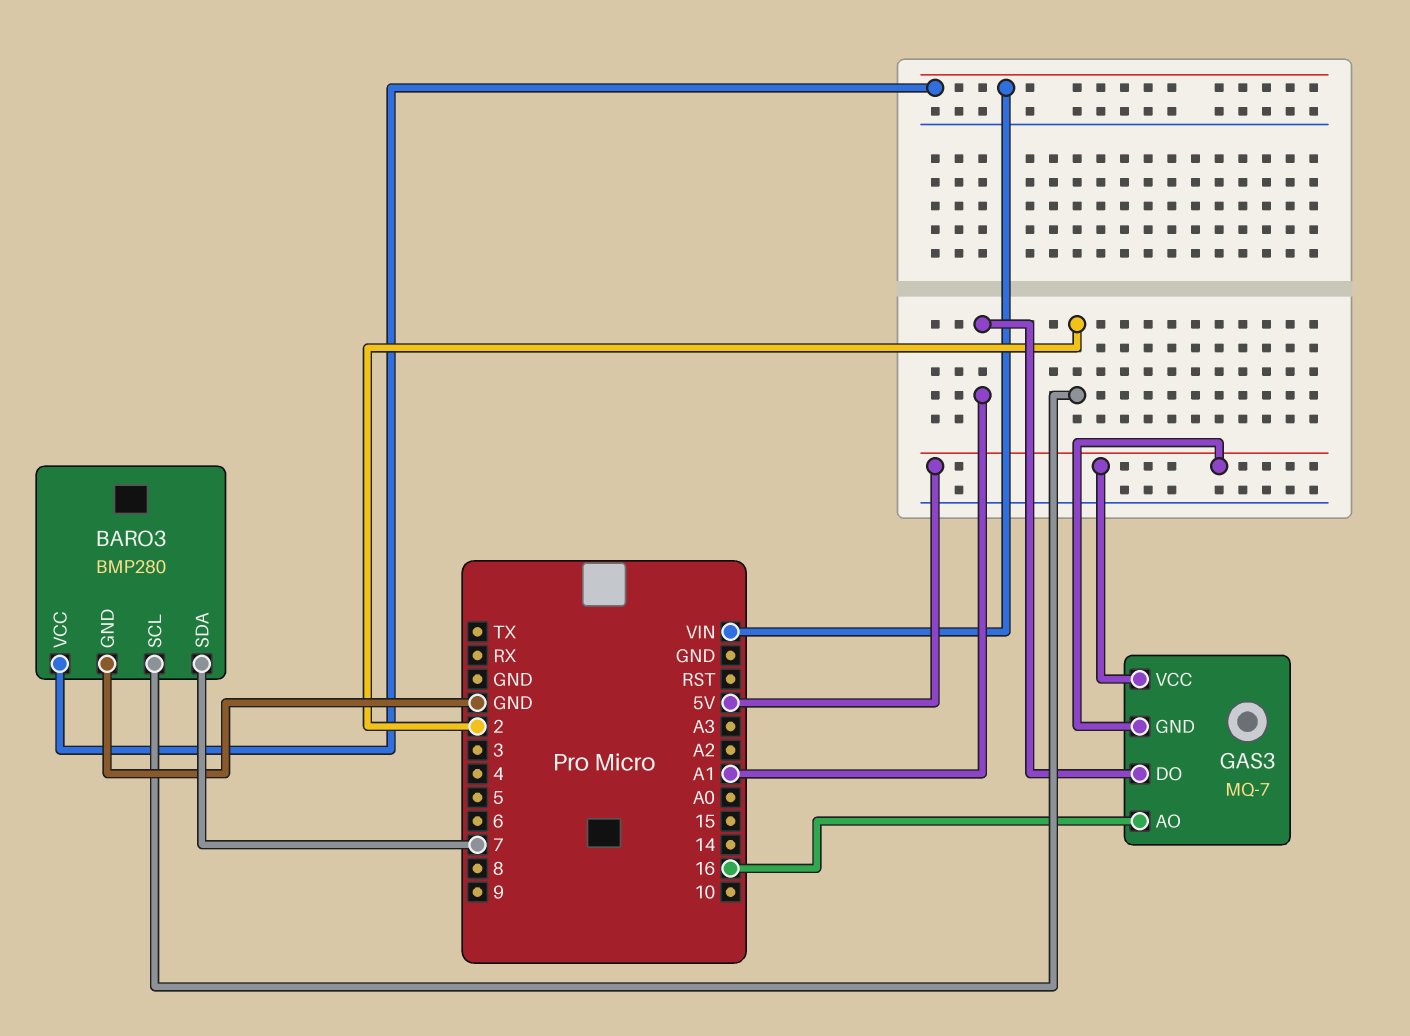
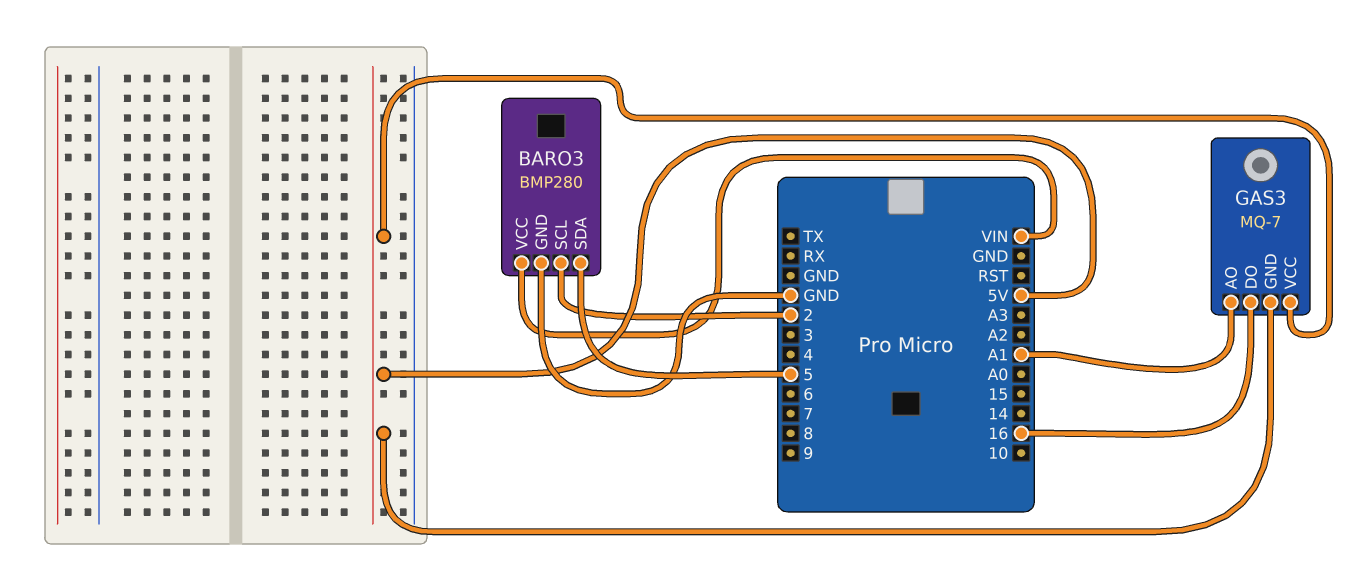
BARO3 pin SDA: 7 -> 5
GAS3 pin AO: 16 -> A1
GAS3 pin DO: A1 -> 16

